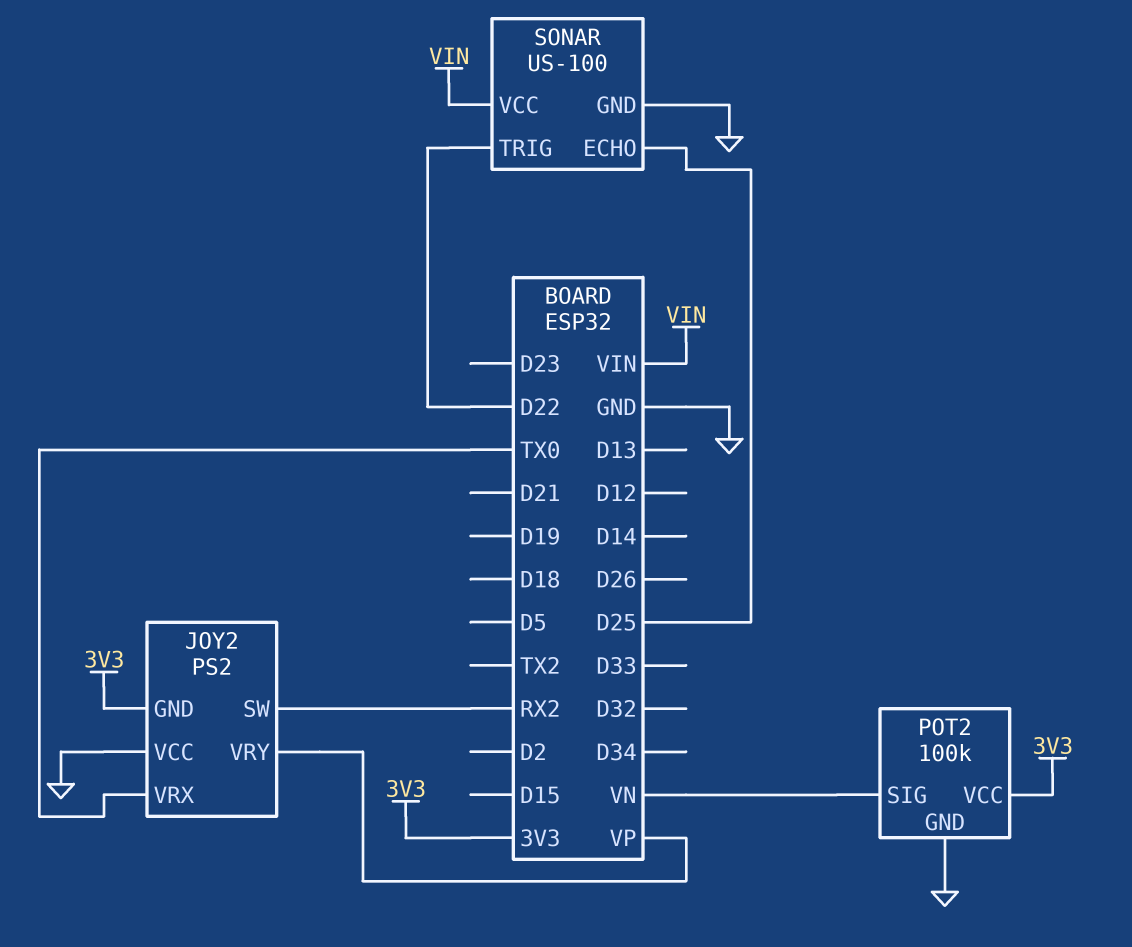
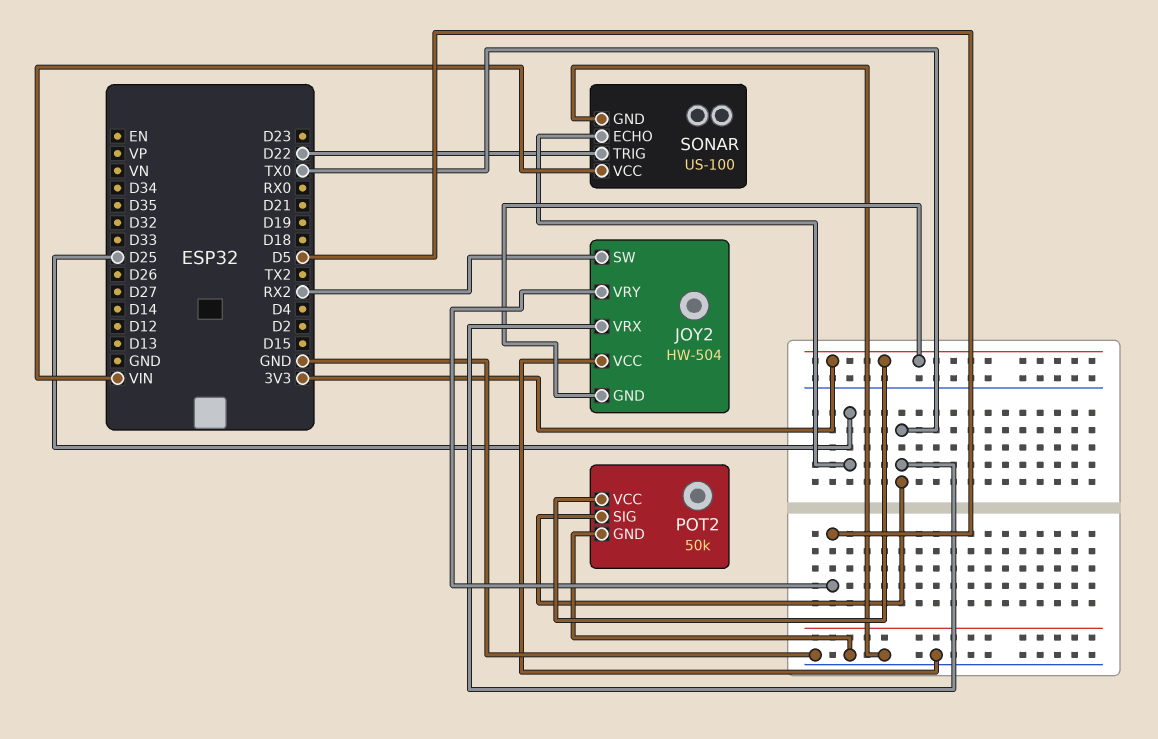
JOY2: PS2 -> HW-504
JOY2 pin VRY: VP -> D5
POT2: 100k -> 50k
POT2 pin SIG: VN -> TX0

